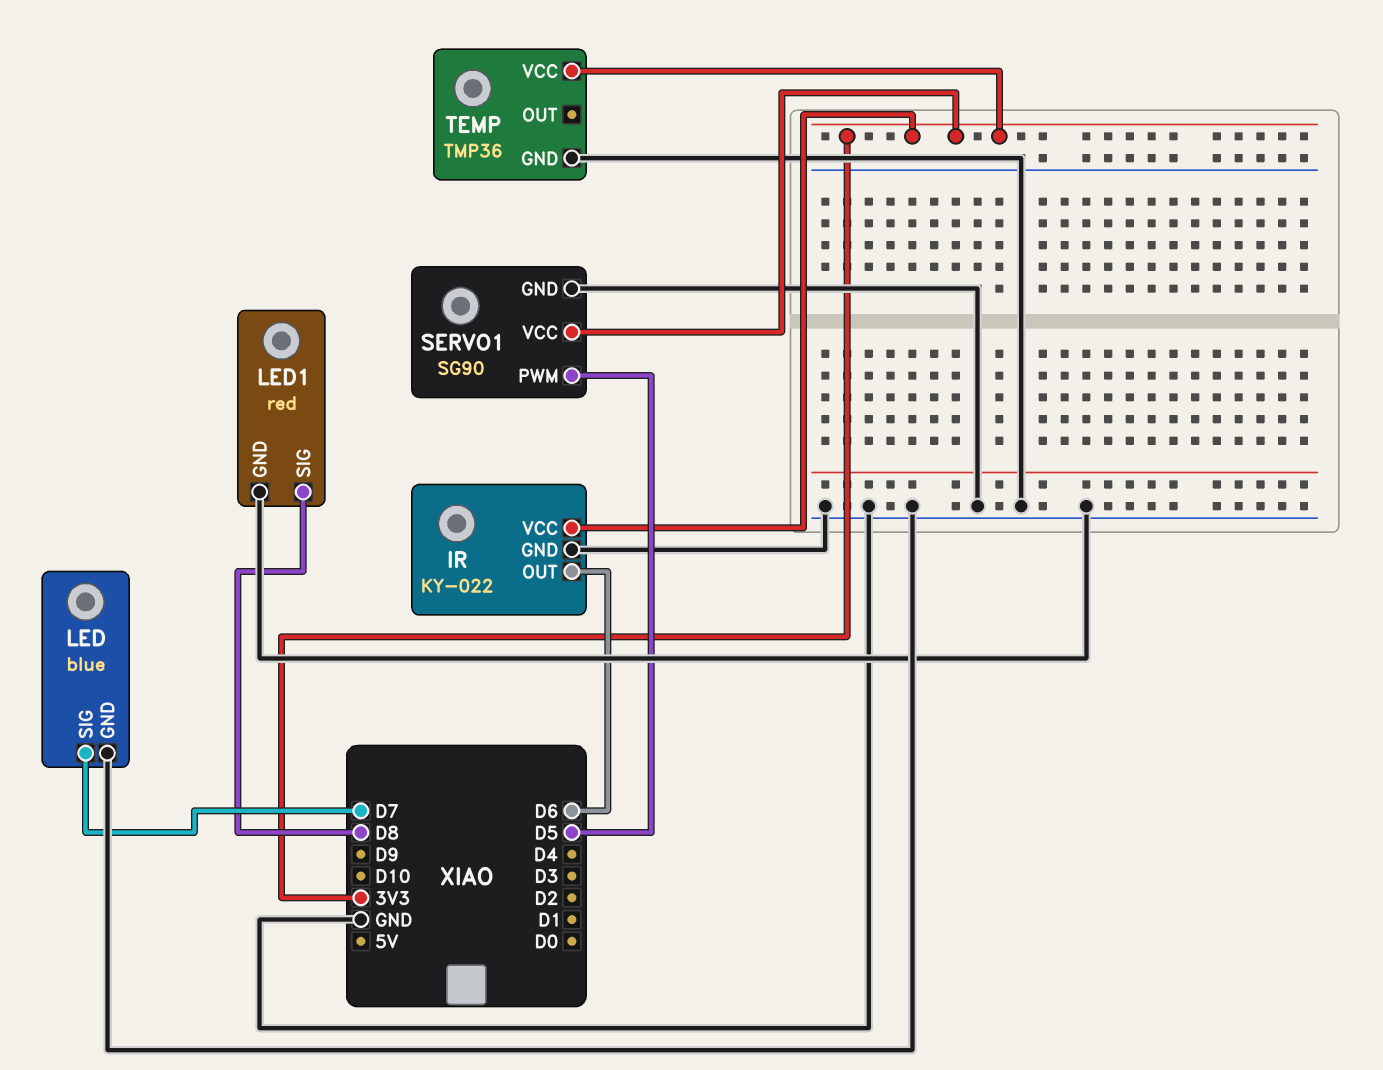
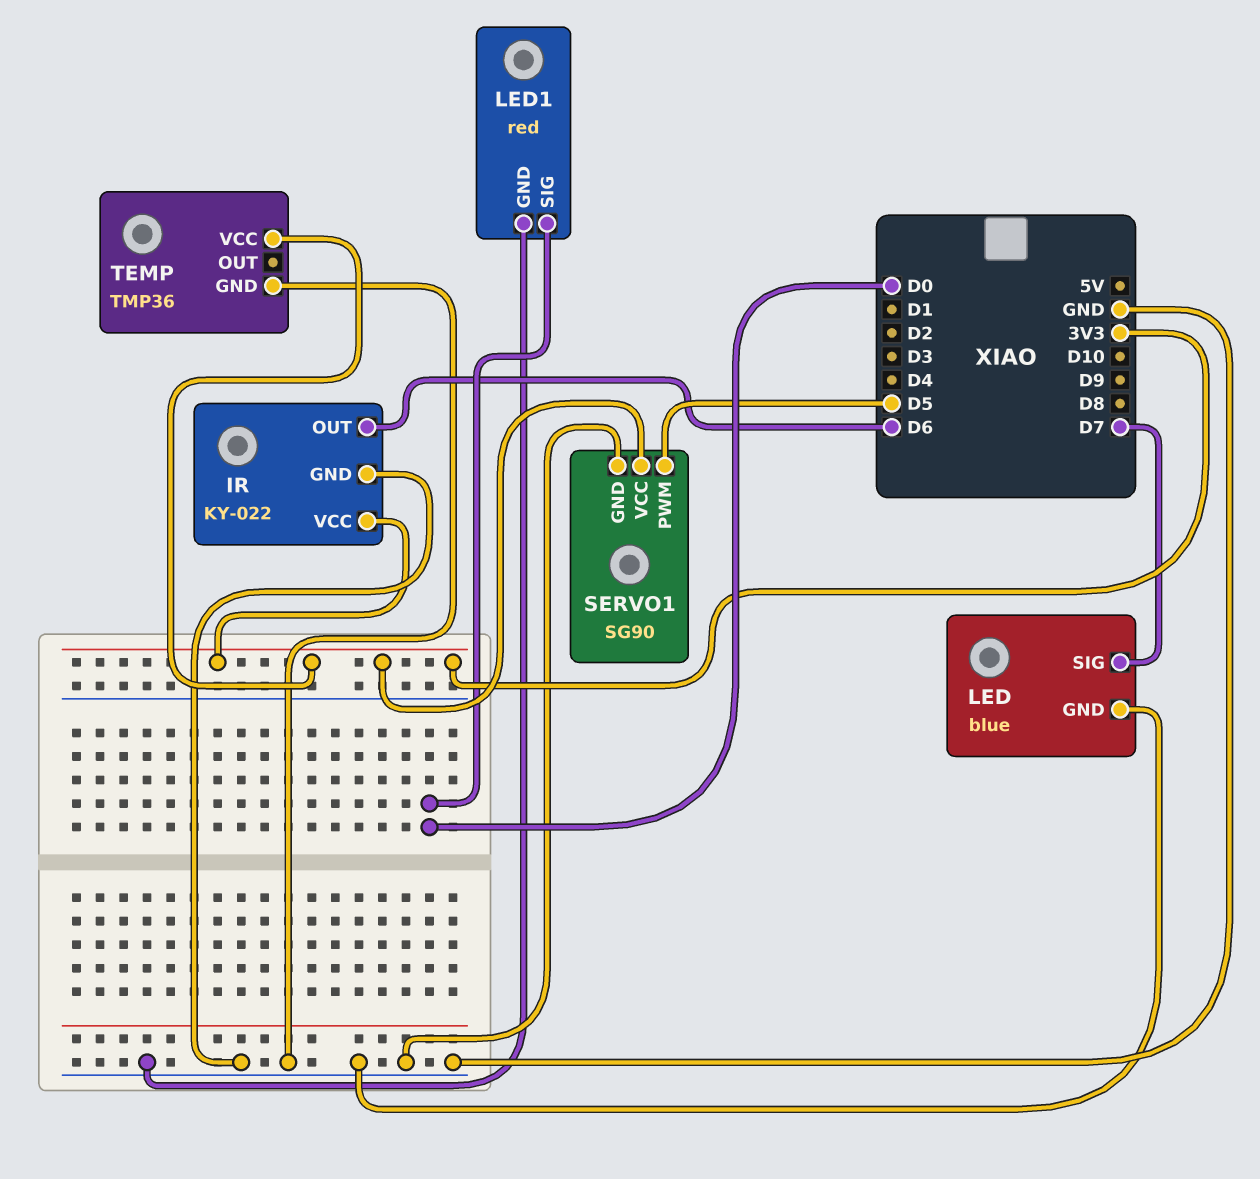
LED1 pin SIG: D8 -> D0

